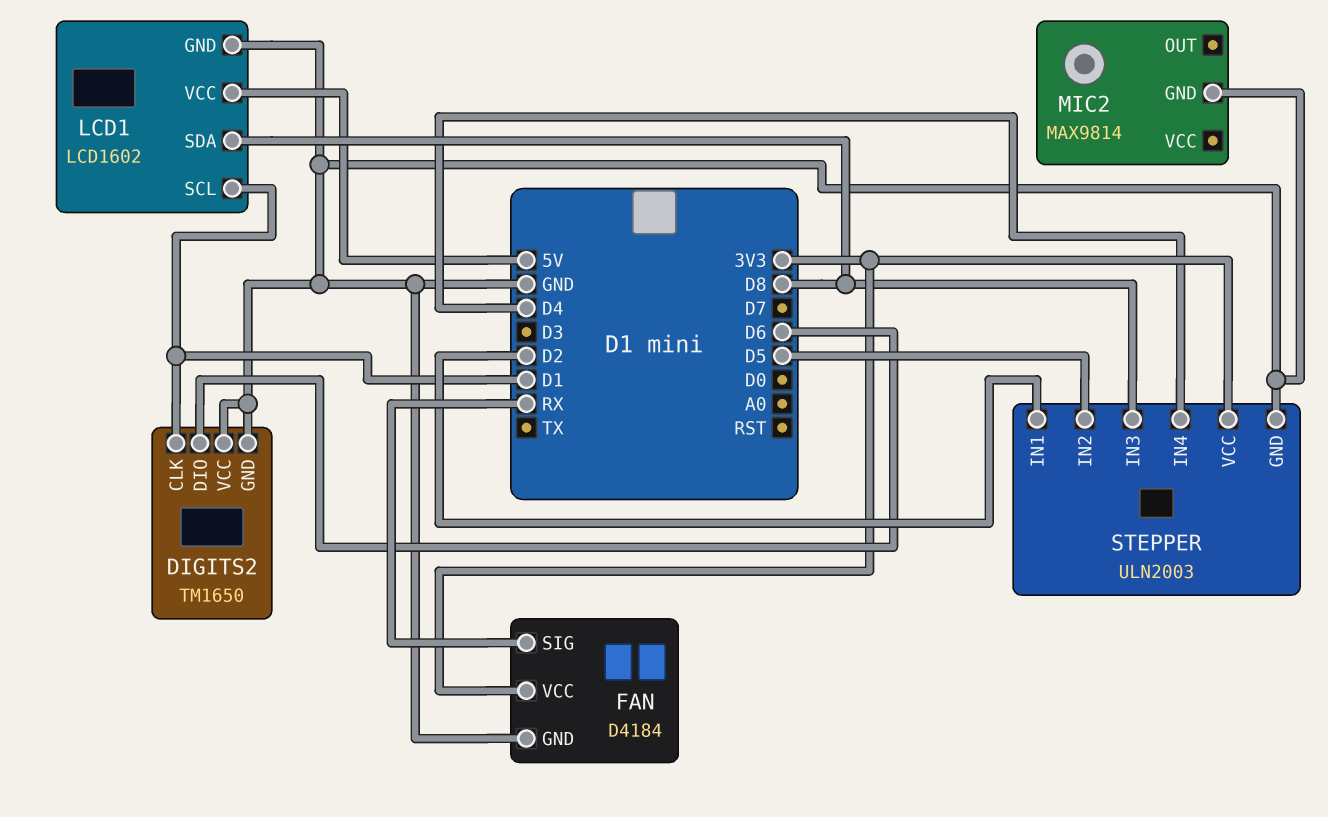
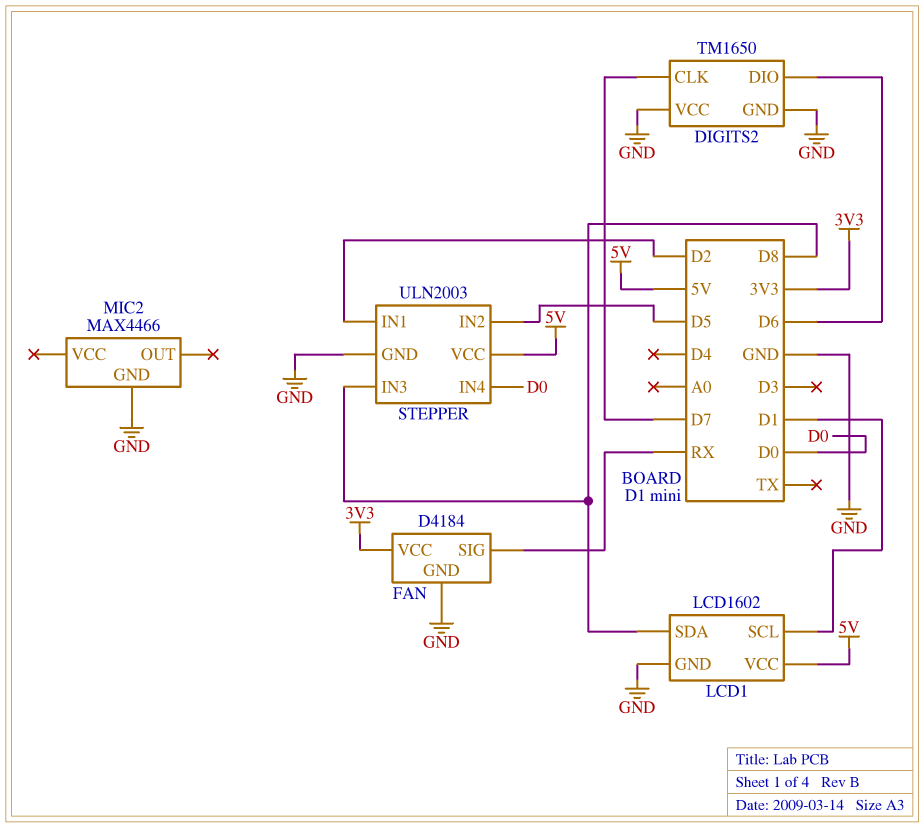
DIGITS2 pin CLK: D1 -> D7
MIC2: MAX9814 -> MAX4466
STEPPER pin IN4: D4 -> D0
STEPPER pin VCC: 3V3 -> 5V

